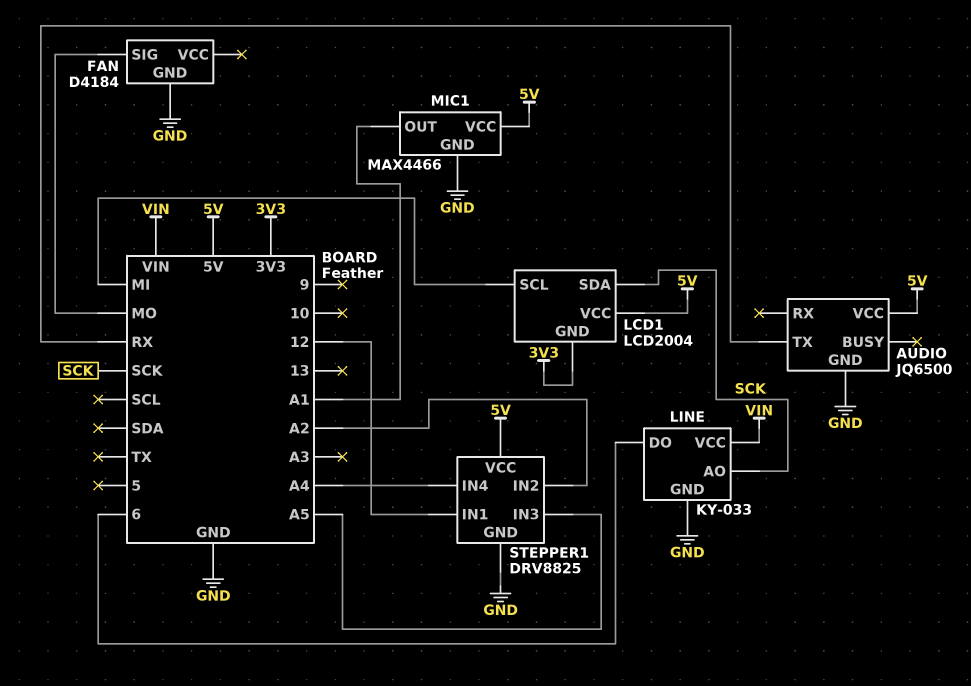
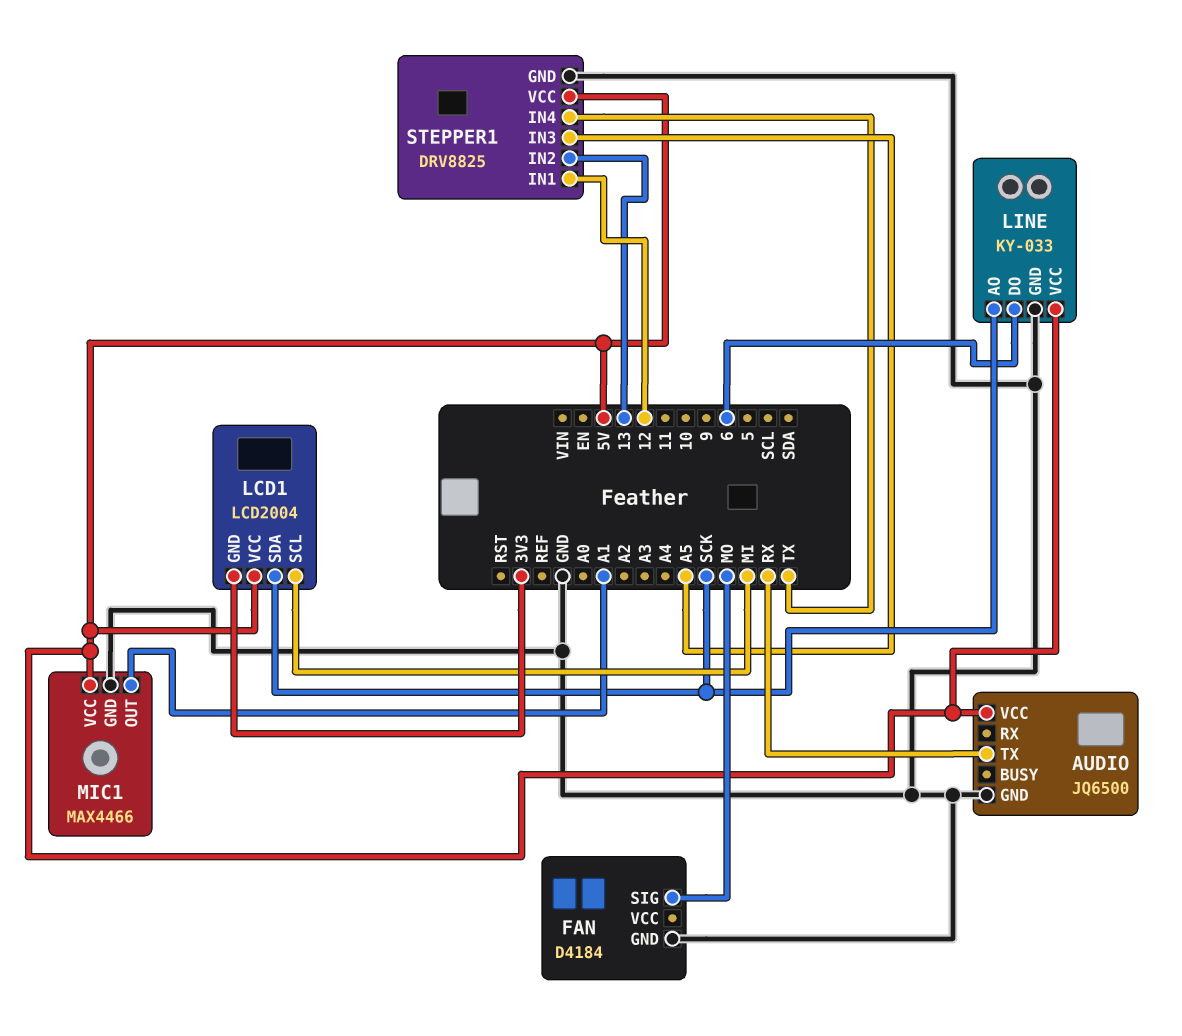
LINE pin VCC: VIN -> 5V
STEPPER1 pin IN2: A2 -> 13
STEPPER1 pin IN4: A4 -> TX

